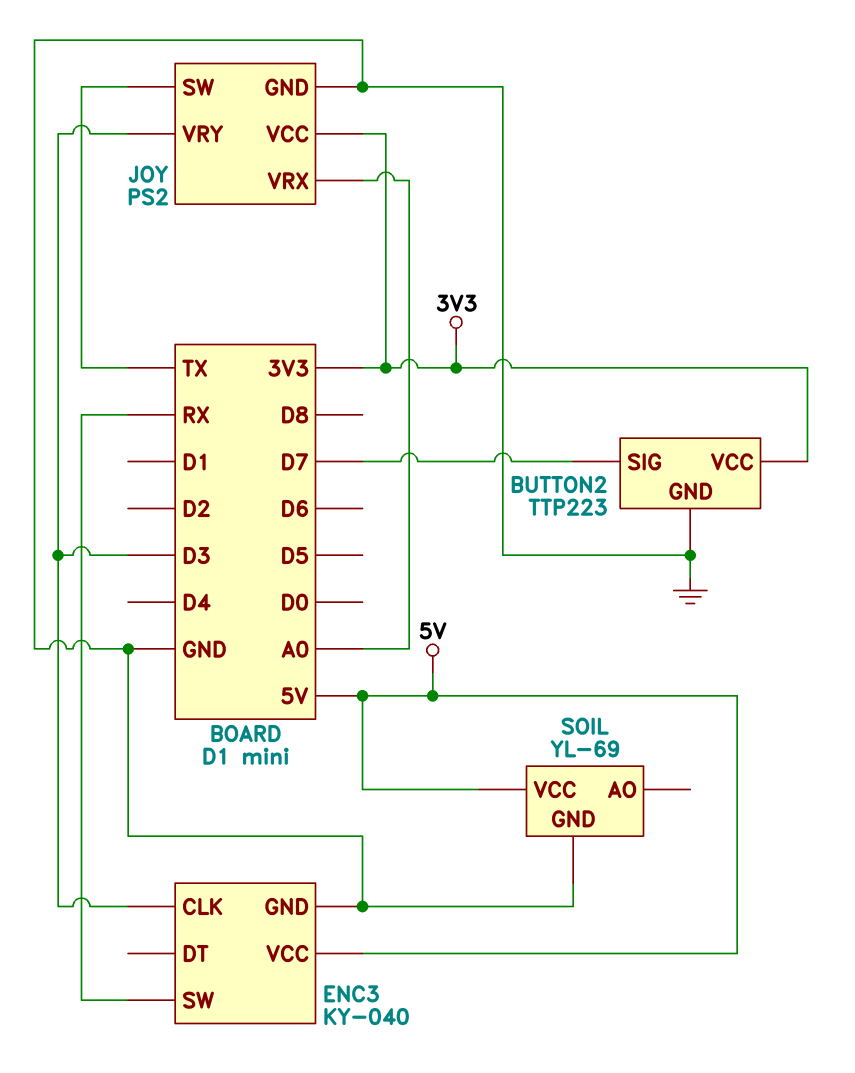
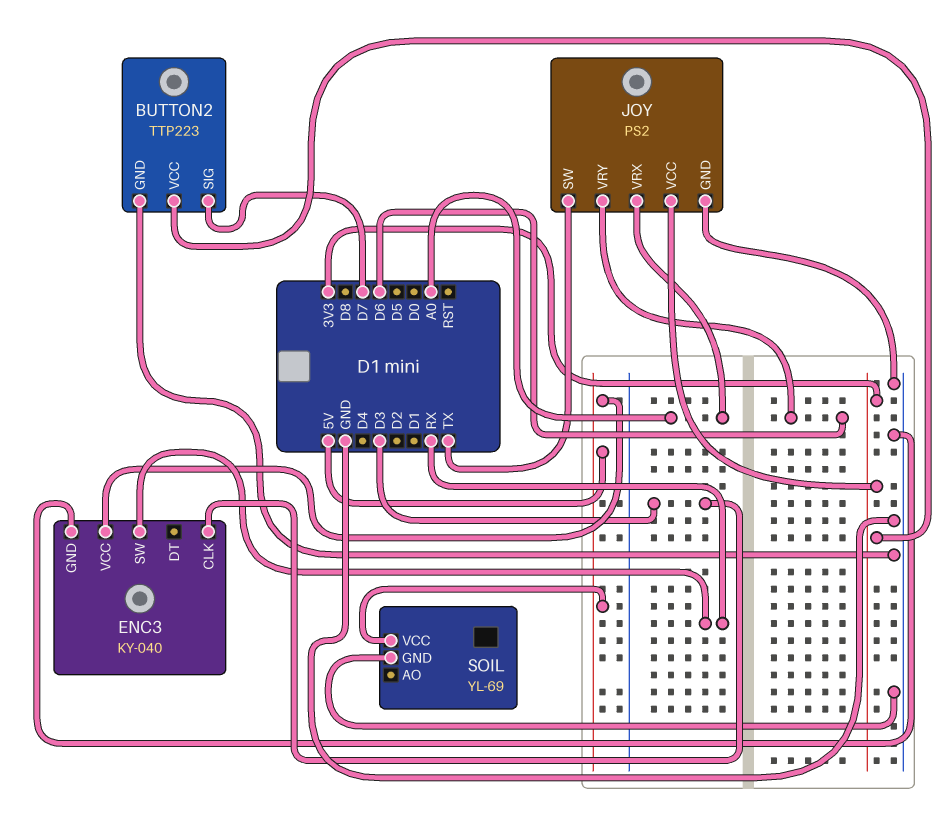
JOY pin VRY: D3 -> D6

